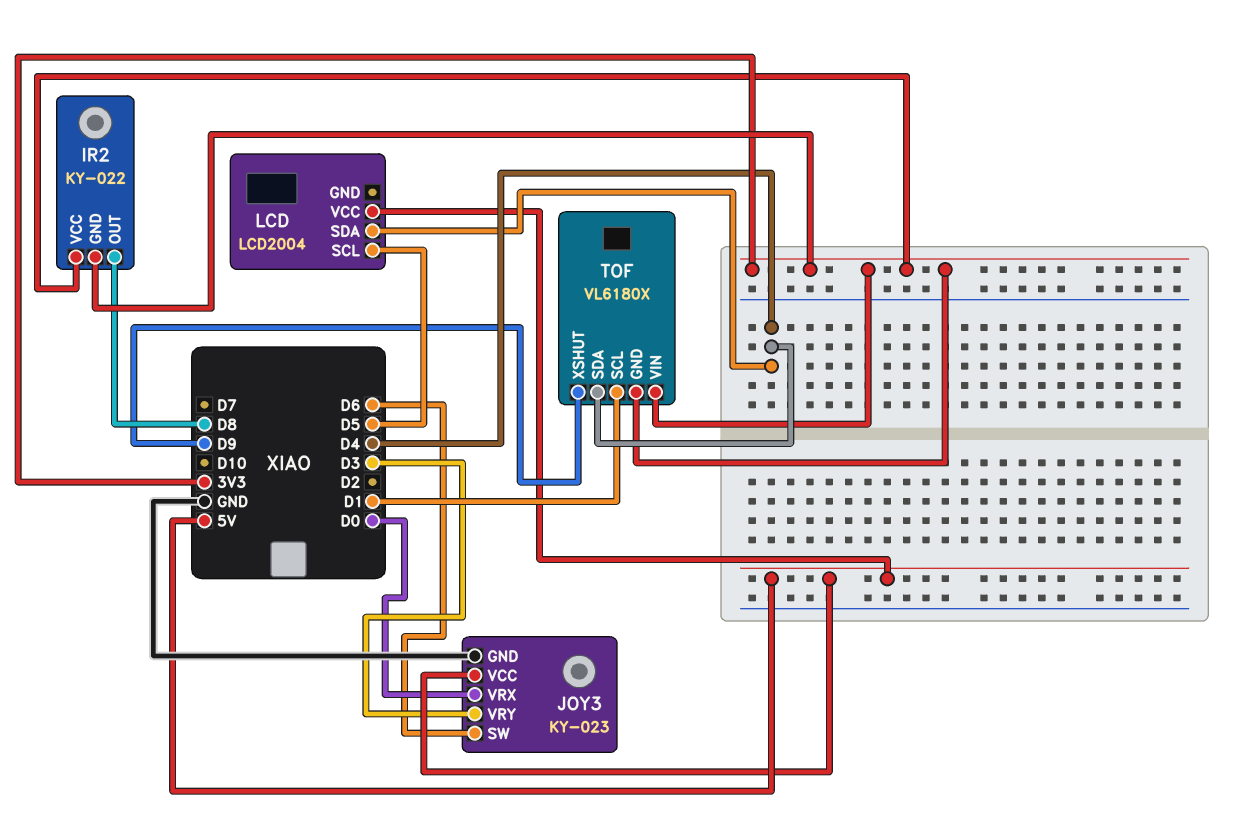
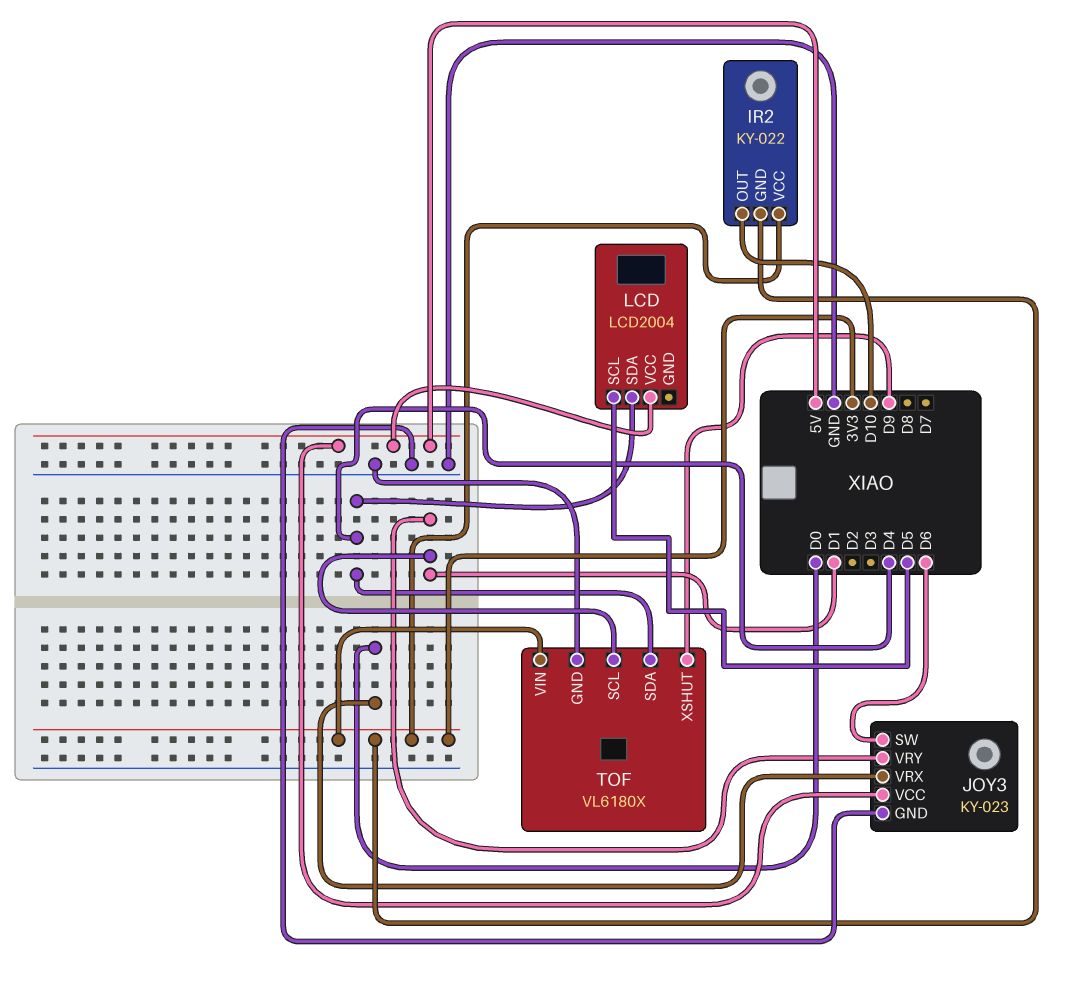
IR2 pin OUT: D8 -> D10
JOY3 pin VRY: D3 -> D1
TOF pin GND: 3V3 -> GND

